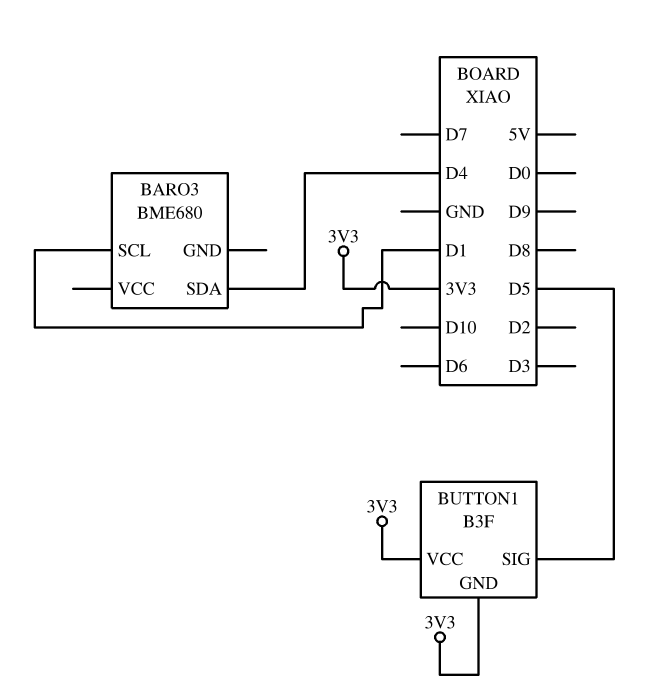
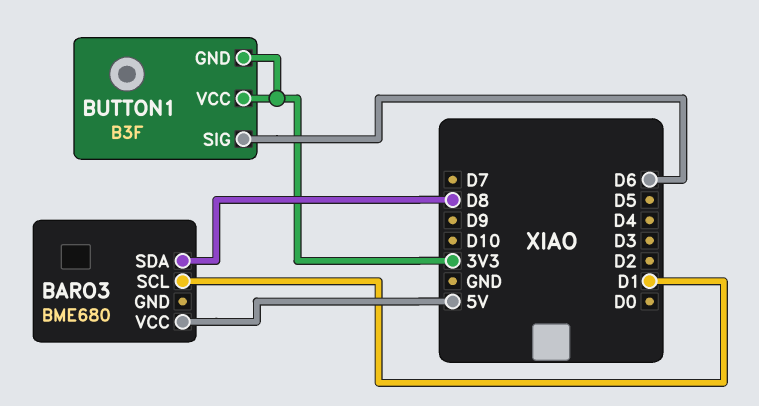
BARO3 pin SDA: D4 -> D8
BARO3 pin VCC: none -> 5V
BUTTON1 pin SIG: D5 -> D6

